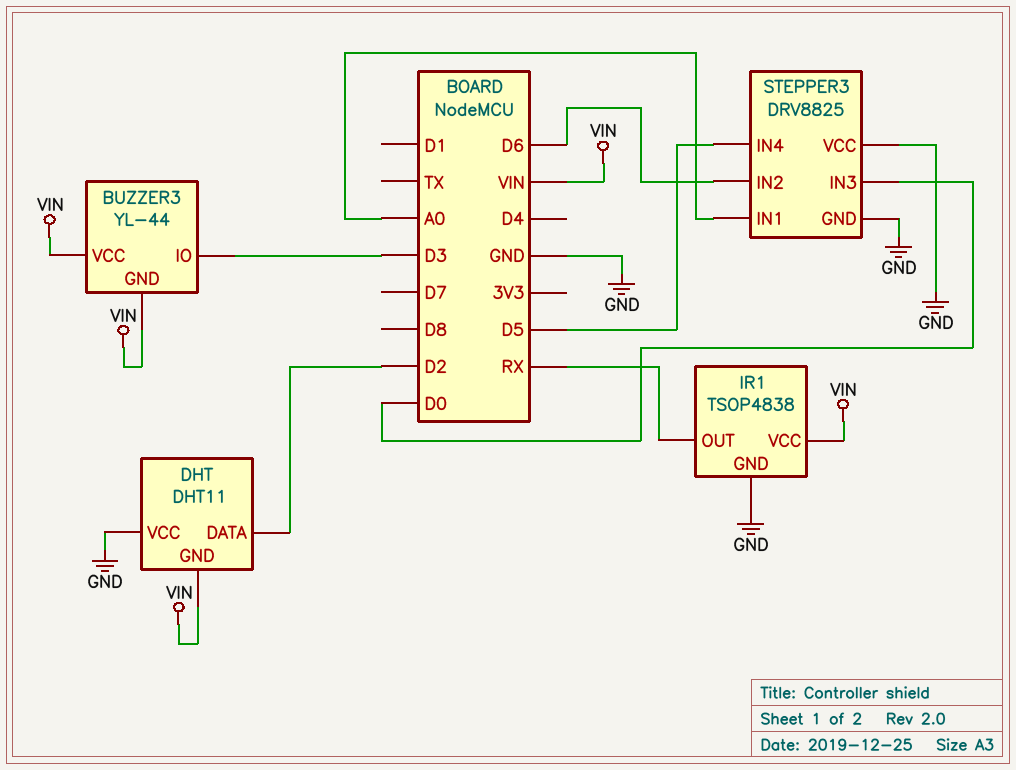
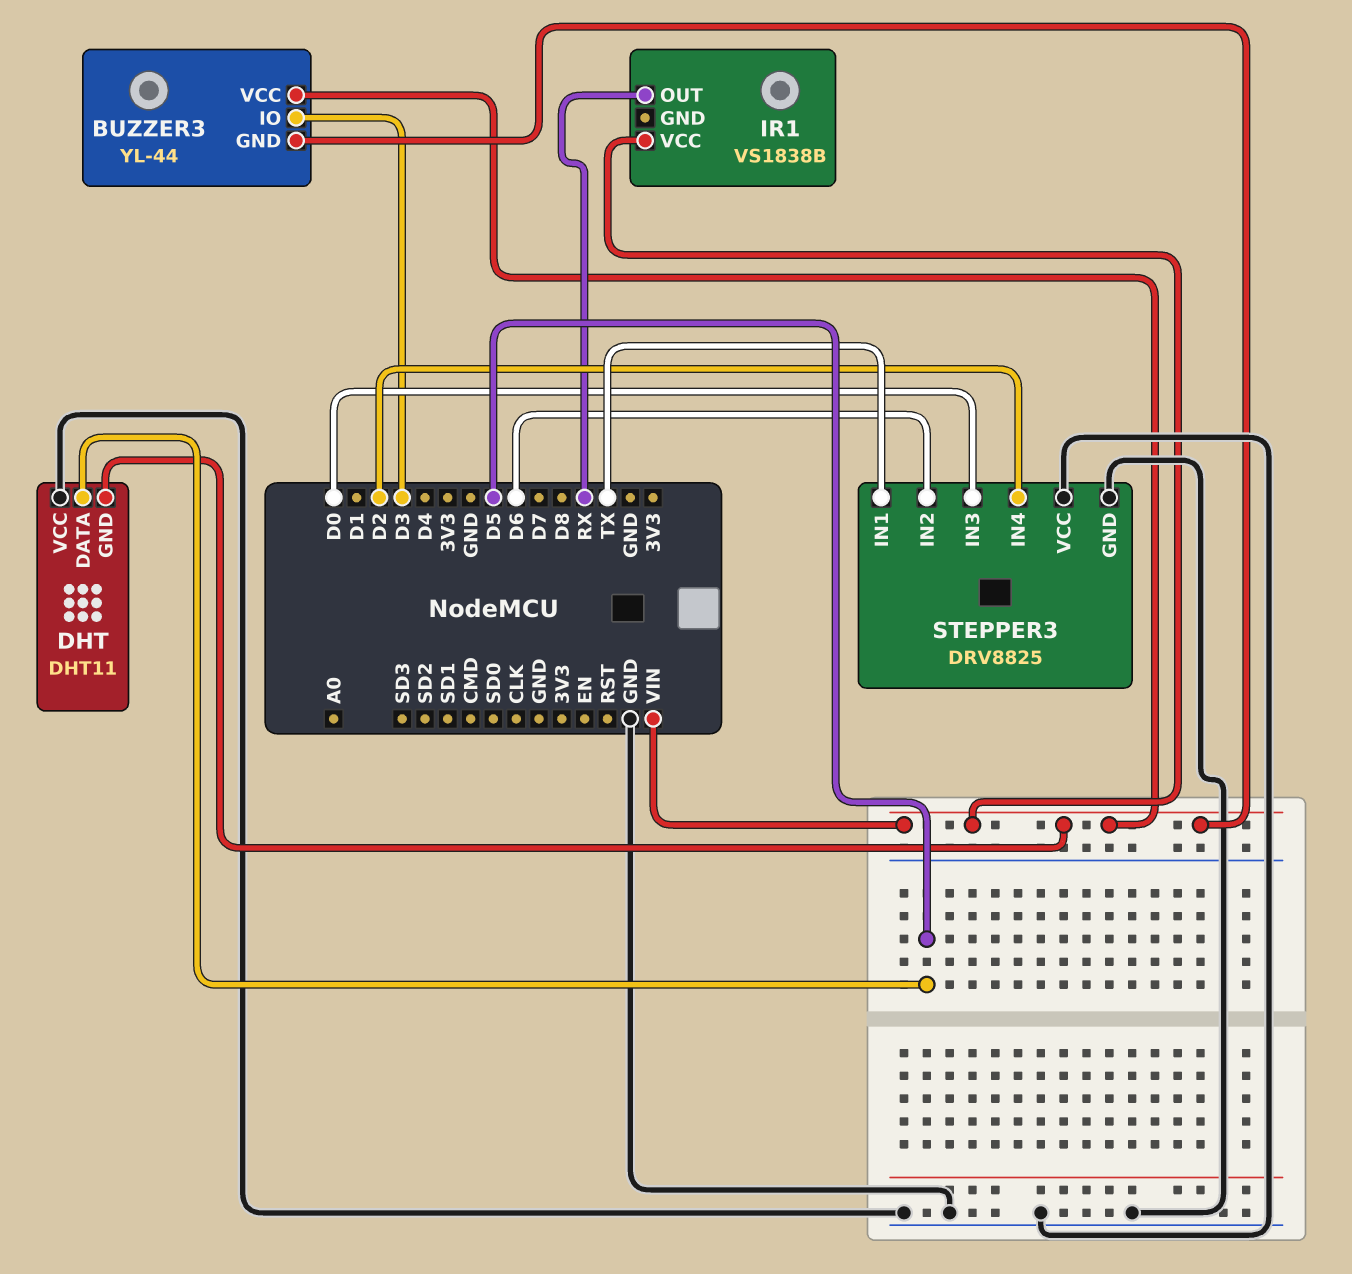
DHT pin DATA: D2 -> D5
IR1: TSOP4838 -> VS1838B
IR1 pin GND: GND -> none
STEPPER3 pin IN1: A0 -> TX
STEPPER3 pin IN4: D5 -> D2

